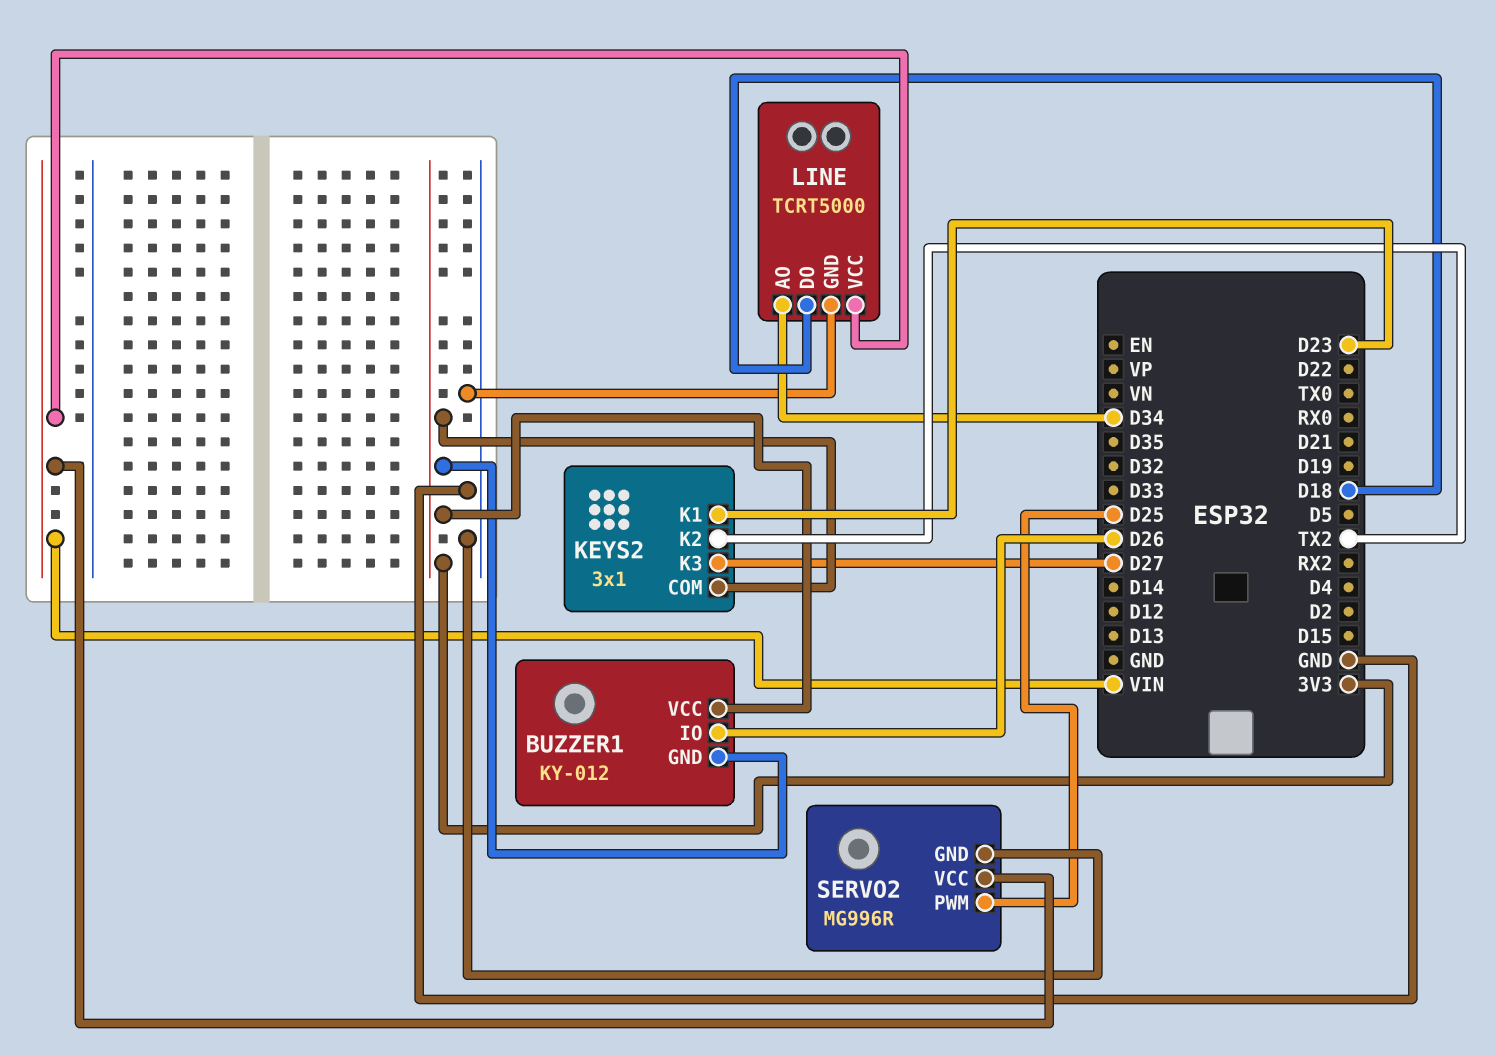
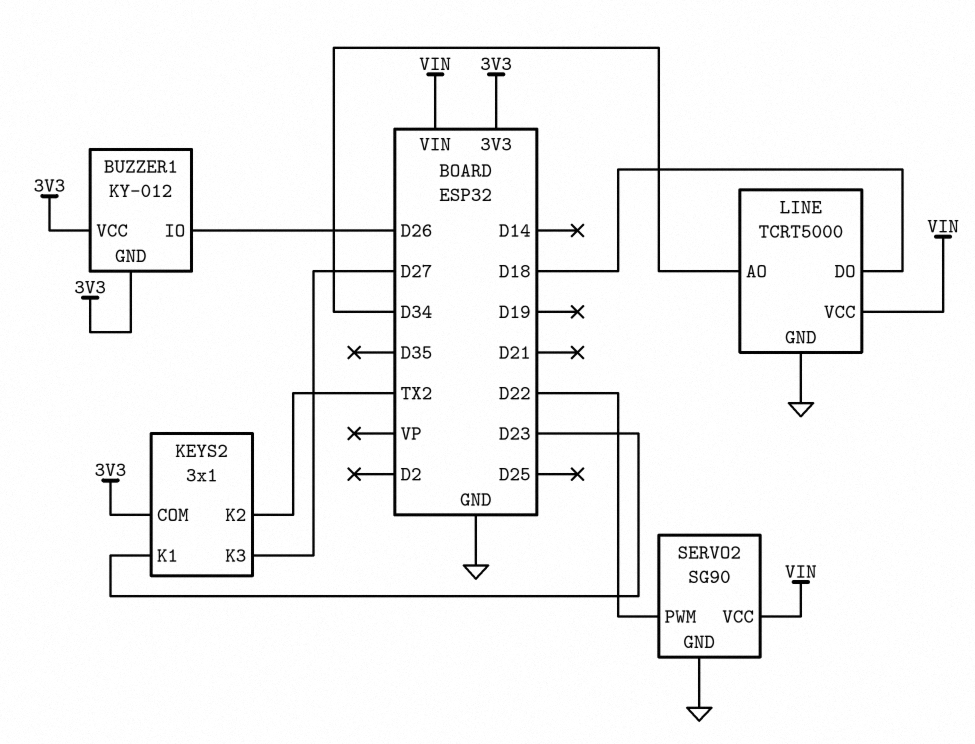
SERVO2: MG996R -> SG90
SERVO2 pin PWM: D25 -> D22

